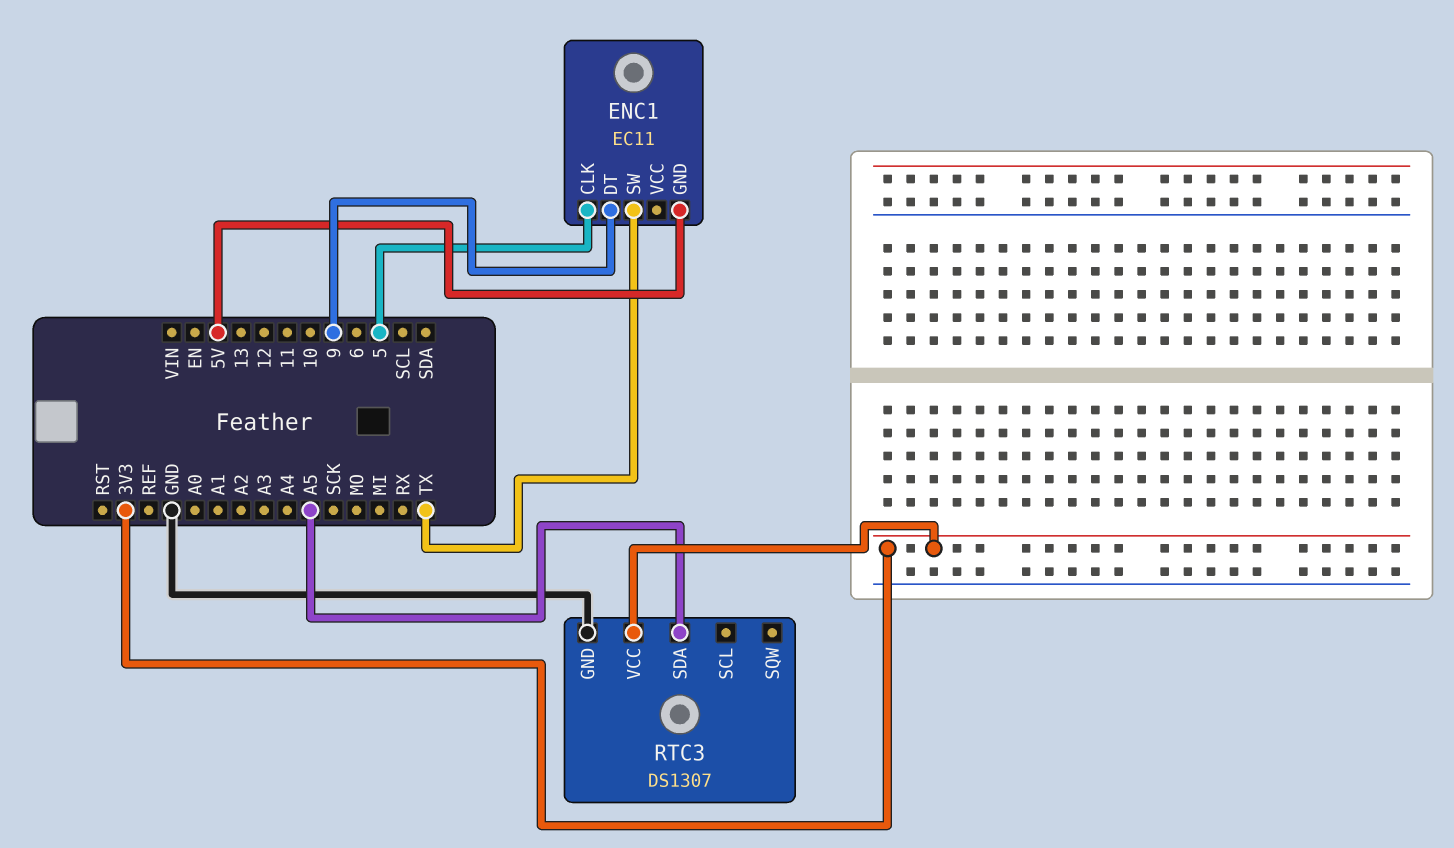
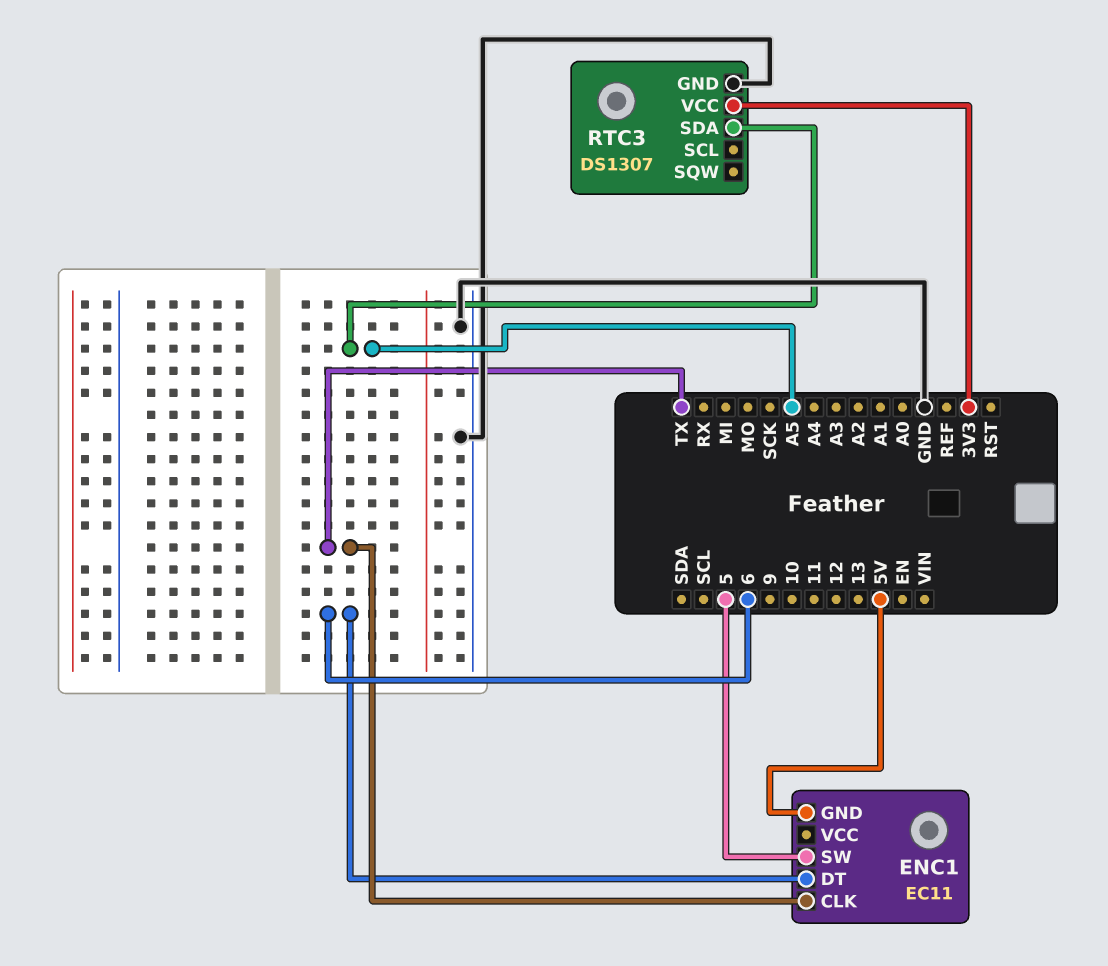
ENC1 pin CLK: 5 -> TX
ENC1 pin DT: 9 -> 6
ENC1 pin SW: TX -> 5

